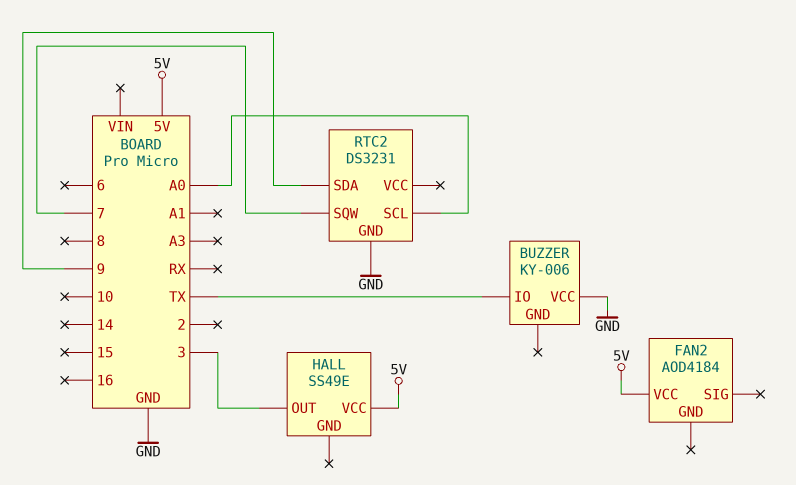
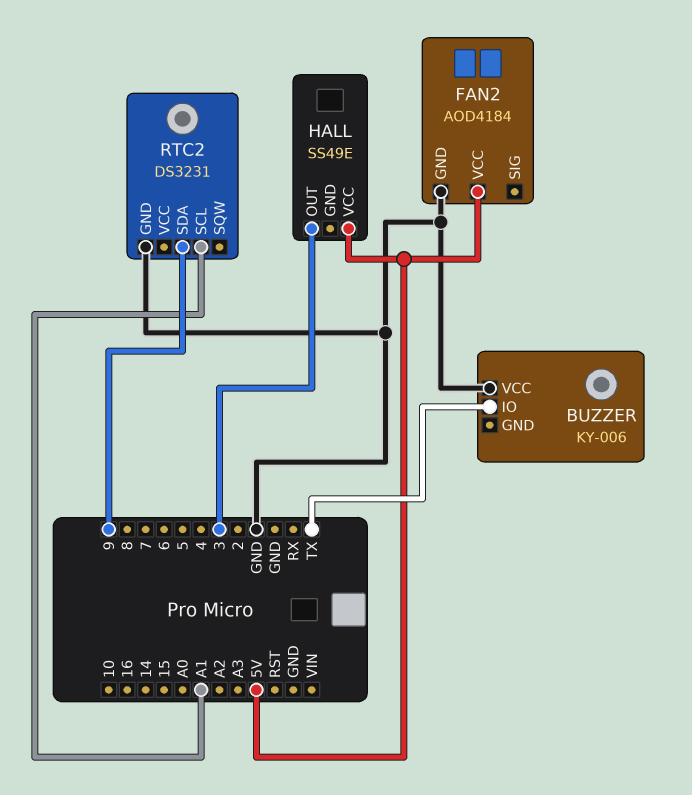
FAN2 pin GND: none -> GND
RTC2 pin SCL: A0 -> A1
RTC2 pin SQW: 7 -> none

